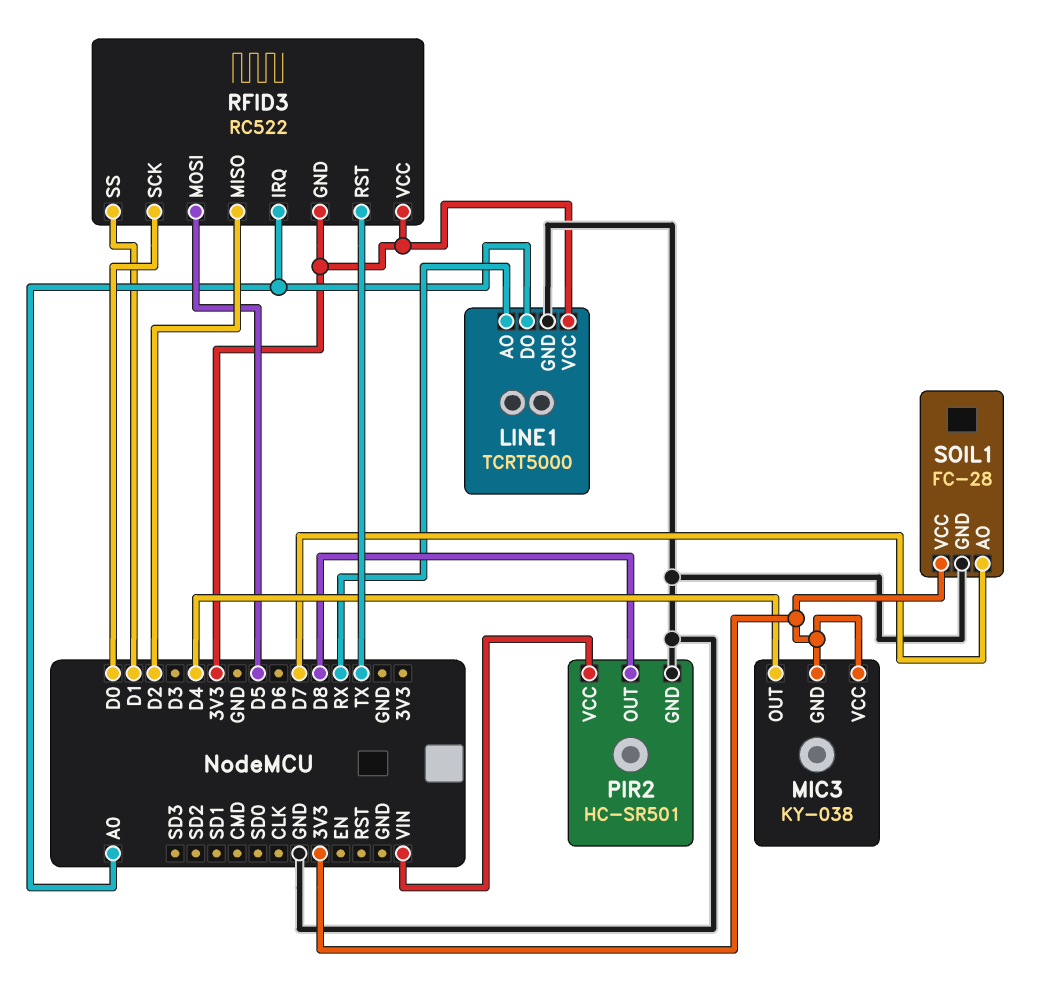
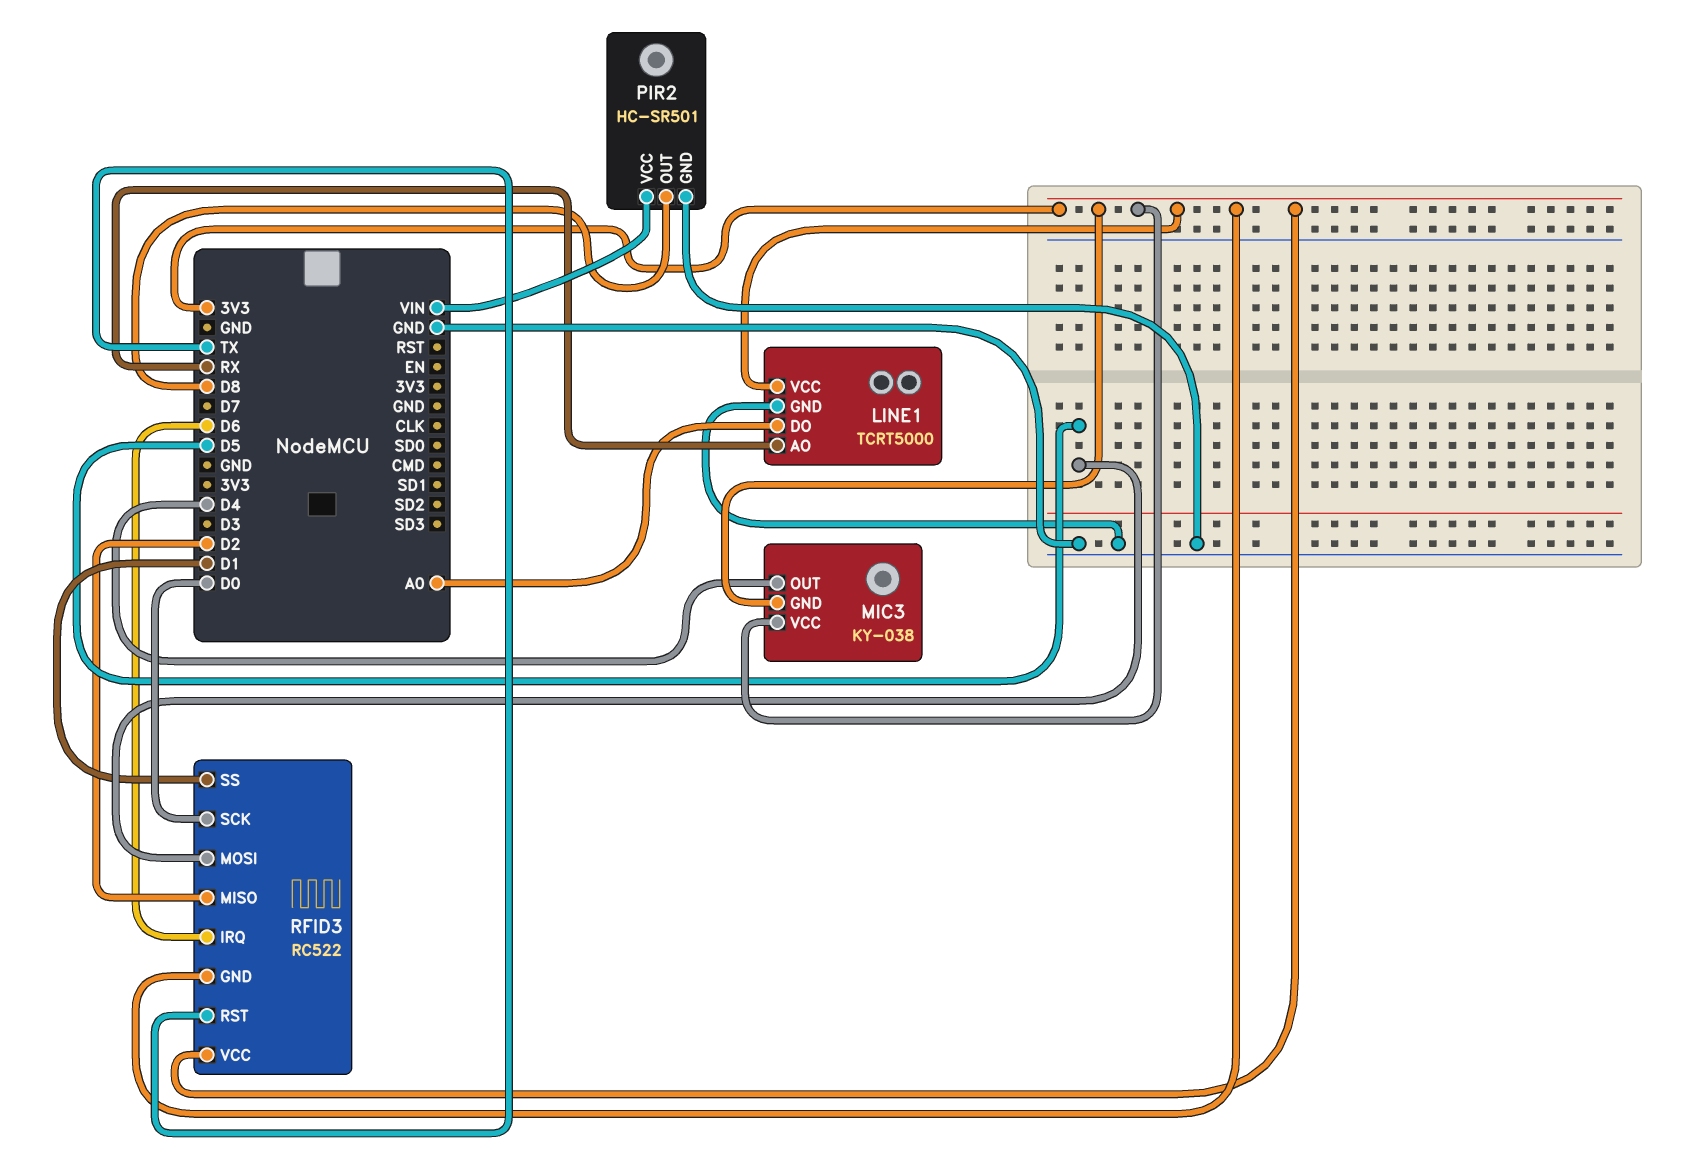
RFID3 pin IRQ: A0 -> D6
SOIL1: FC-28 -> none
SOIL1 pin AO: D7 -> none
SOIL1 pin GND: GND -> none
SOIL1 pin VCC: 3V3 -> none

